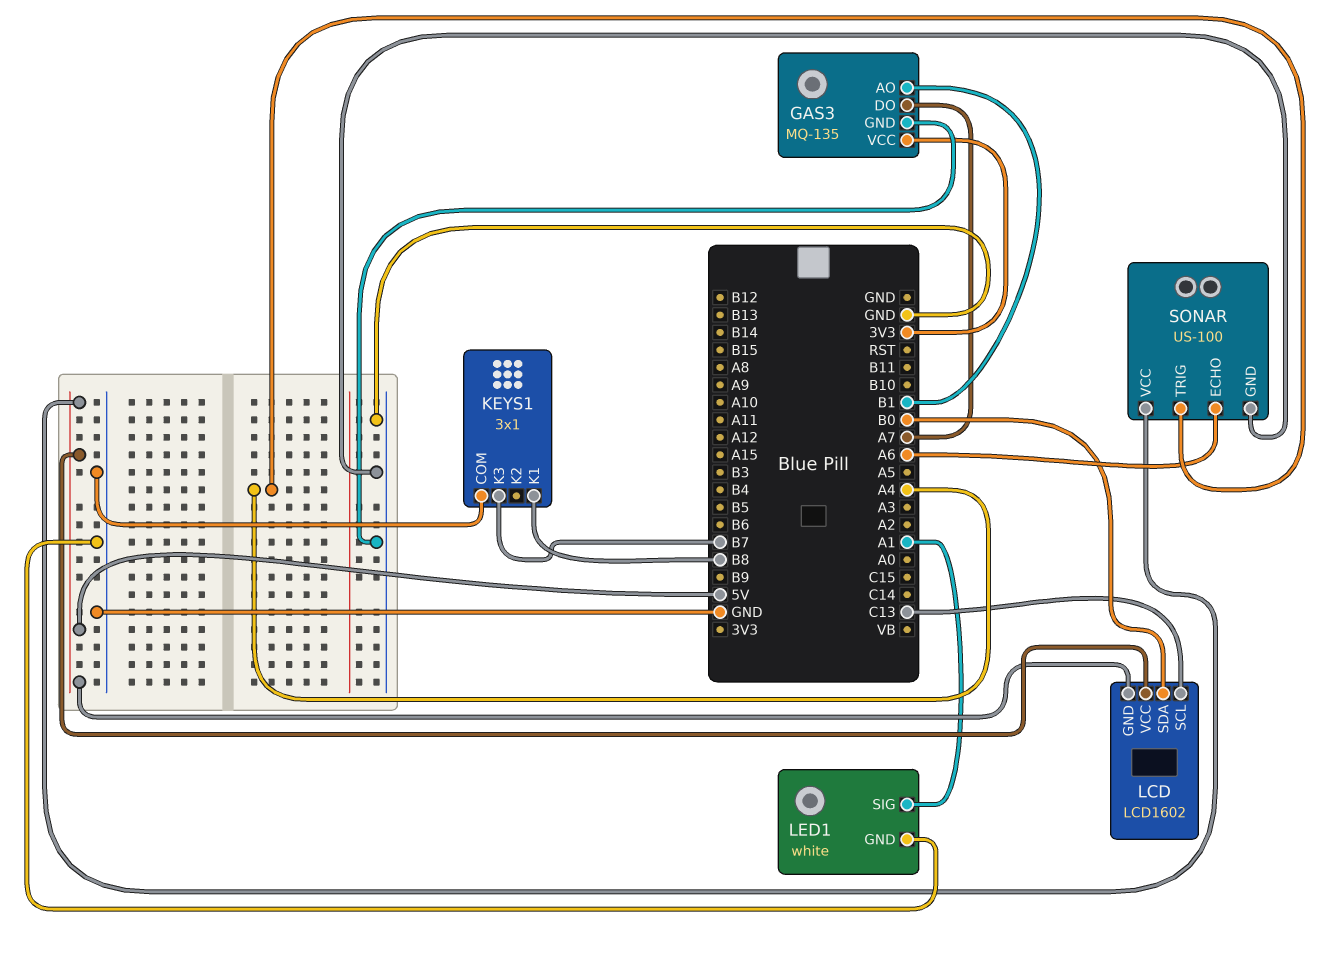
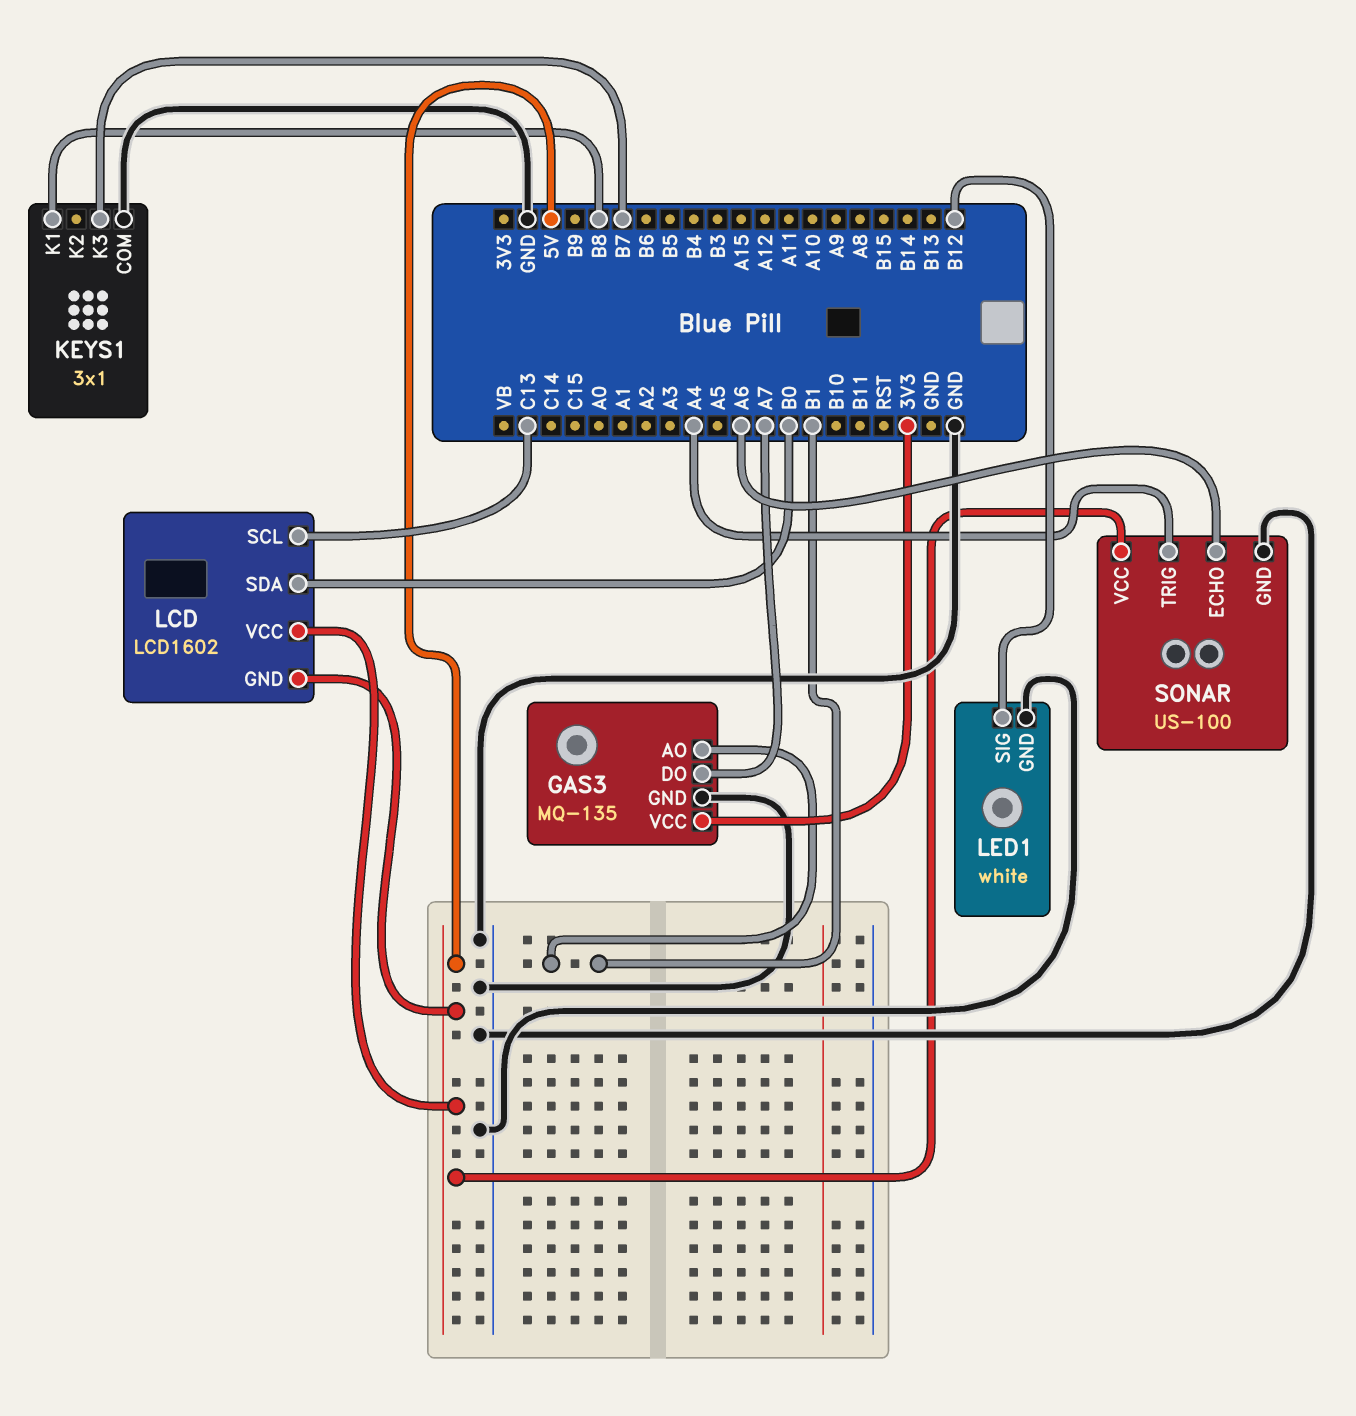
LED1 pin SIG: A1 -> B12

